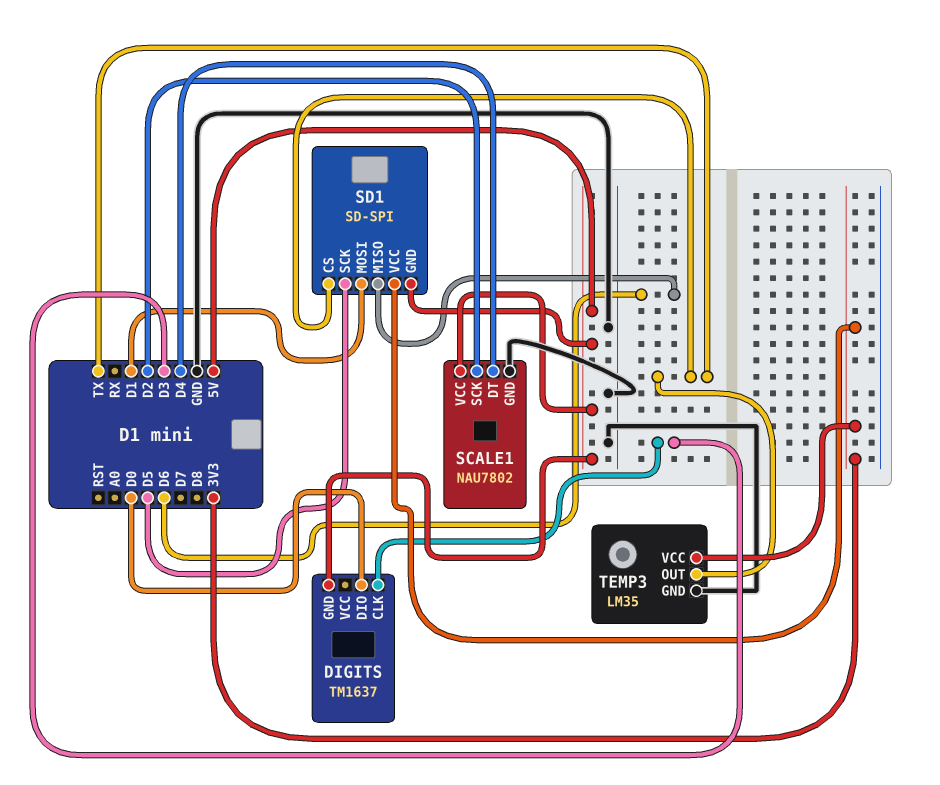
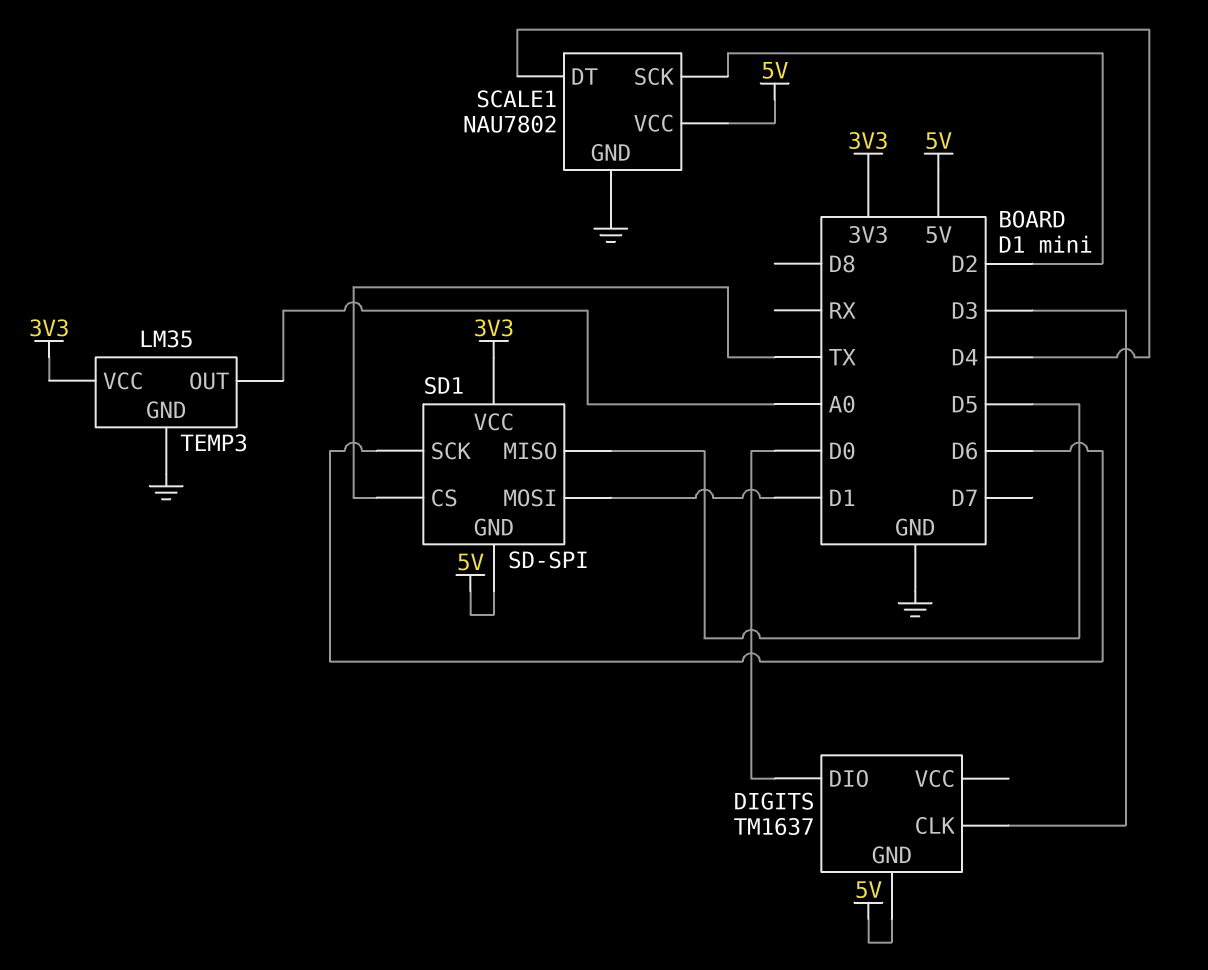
SD1 pin MISO: D6 -> D5
SD1 pin SCK: D5 -> D6
TEMP3 pin OUT: TX -> A0

